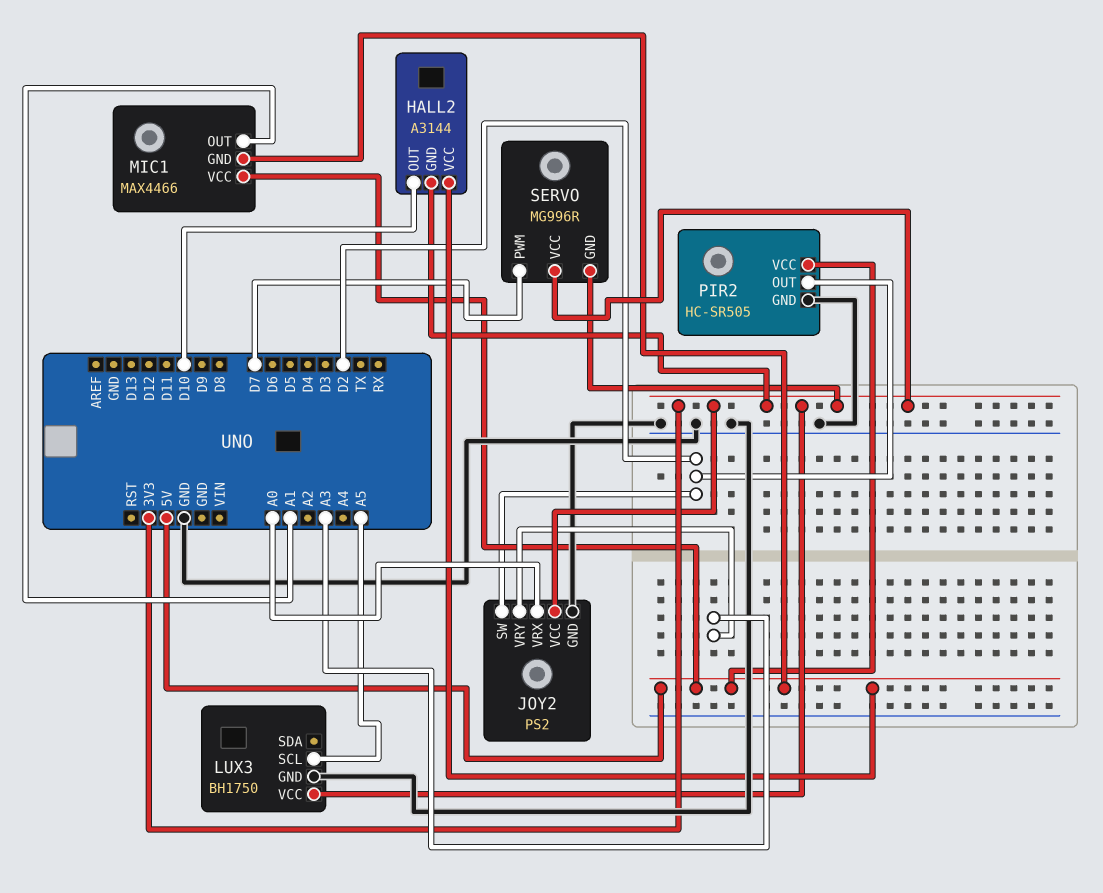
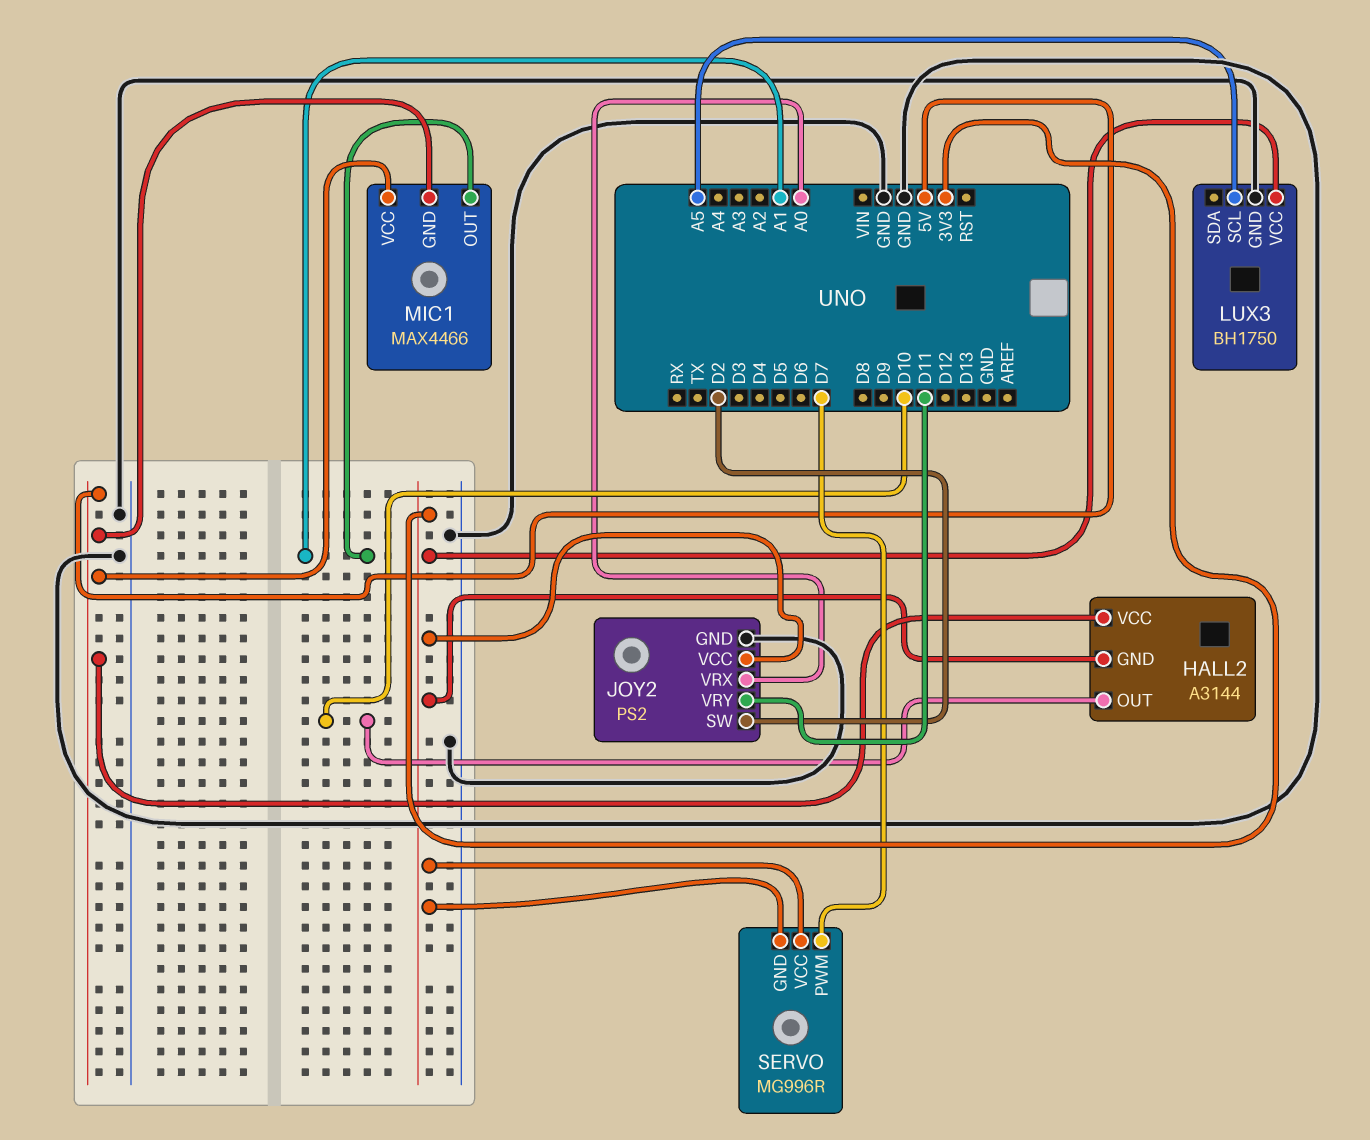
JOY2 pin VRY: A3 -> D11
PIR2: HC-SR505 -> none
PIR2 pin GND: GND -> none
PIR2 pin OUT: D2 -> none
PIR2 pin VCC: 5V -> none

